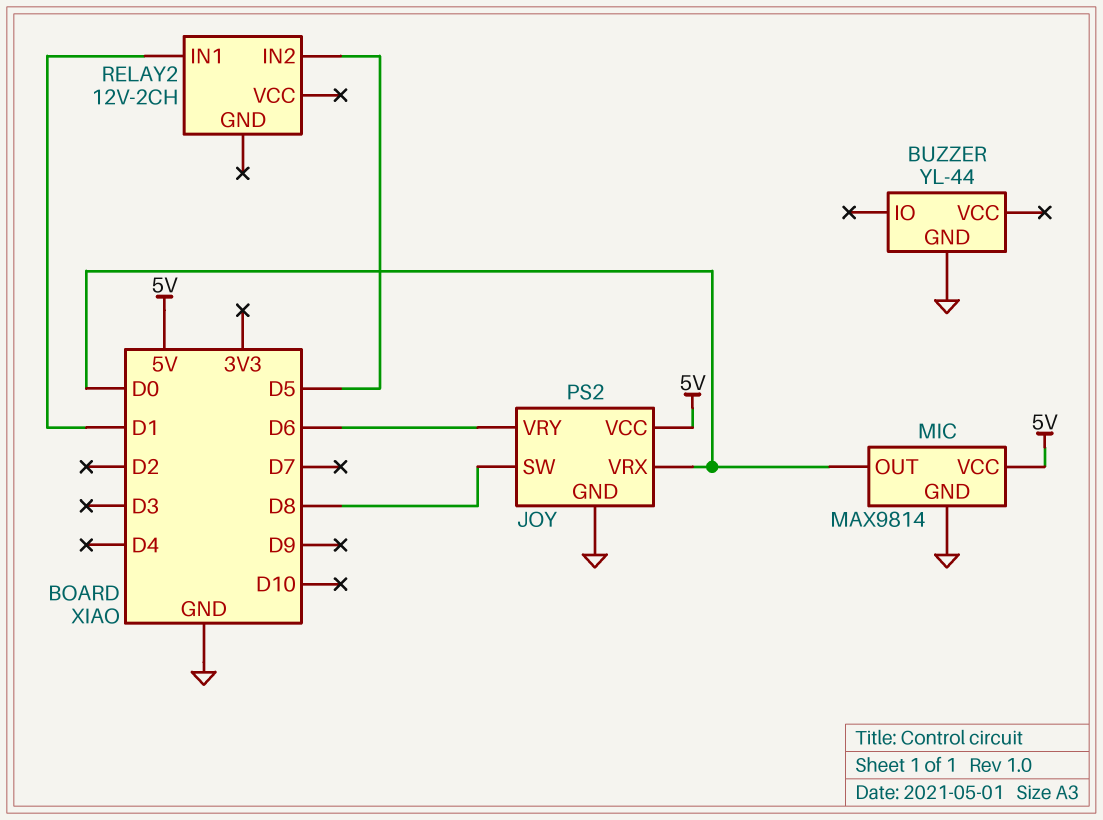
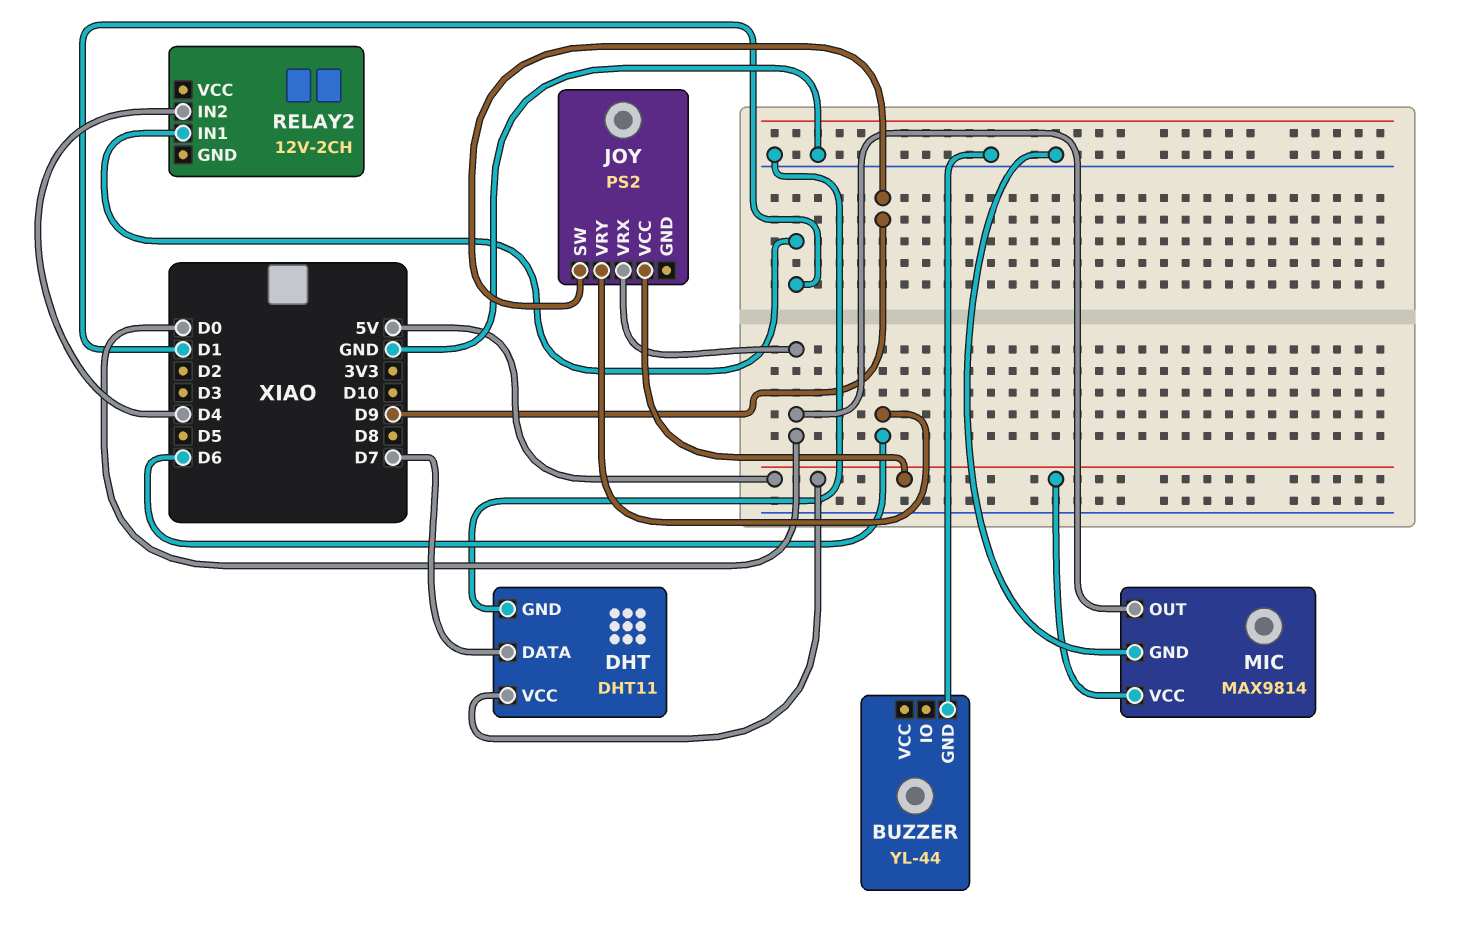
DHT: none -> DHT11
DHT pin DATA: none -> D7
DHT pin GND: none -> GND
DHT pin VCC: none -> 5V
JOY pin GND: GND -> none
JOY pin SW: D8 -> D9
RELAY2 pin IN2: D5 -> D4

